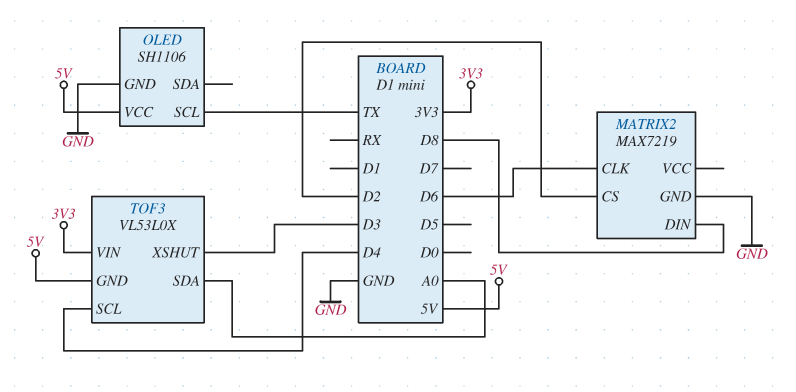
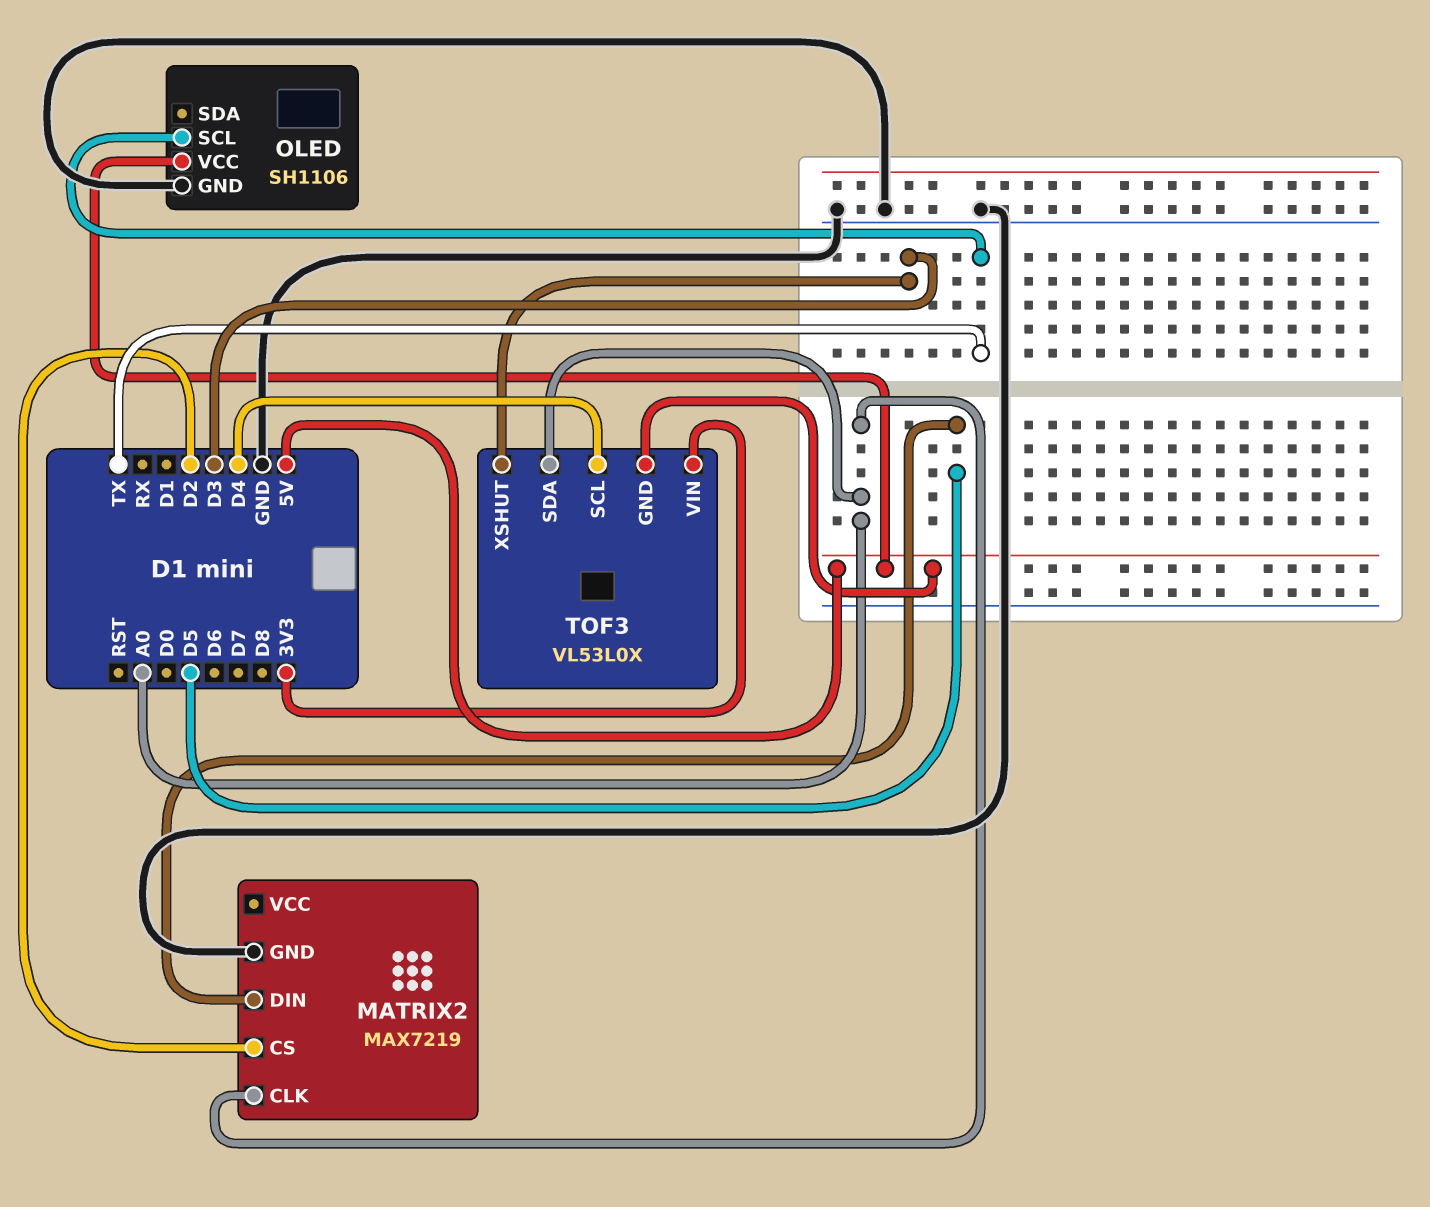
MATRIX2 pin CLK: D6 -> A0
MATRIX2 pin DIN: D8 -> D5

